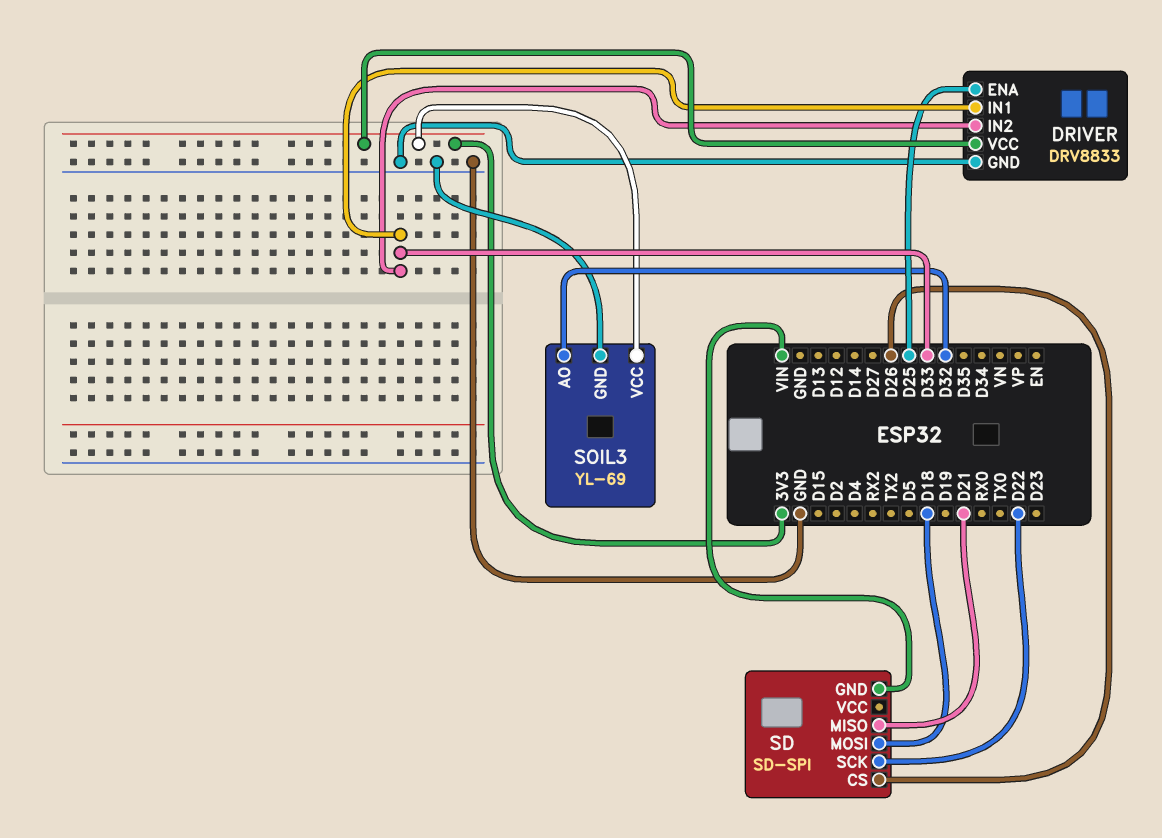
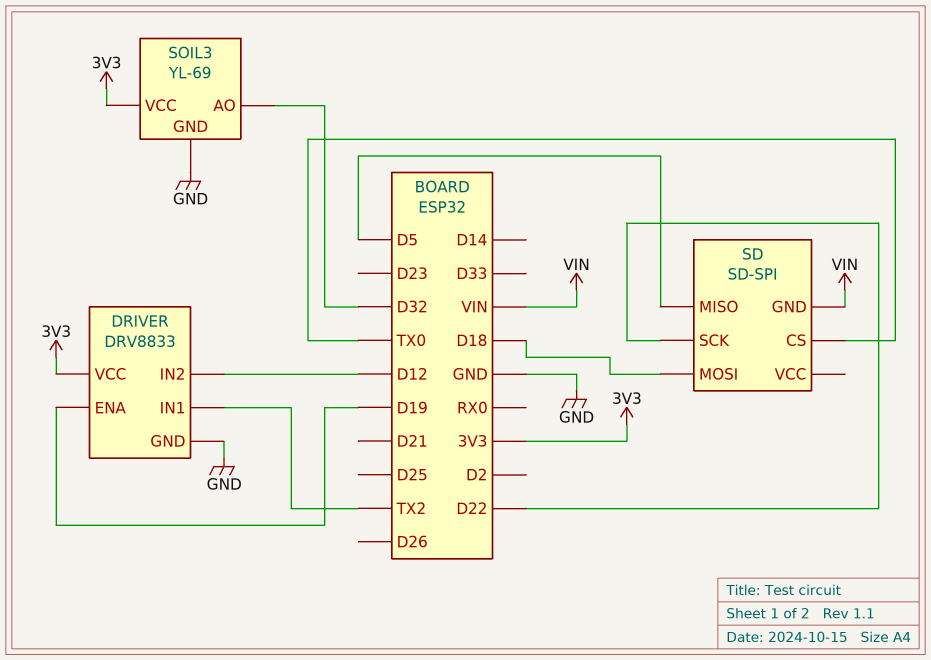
DRIVER pin ENA: D25 -> D19
DRIVER pin IN1: D33 -> TX2
DRIVER pin IN2: D33 -> D12
SD pin CS: D26 -> TX0
SD pin MISO: D21 -> D5

